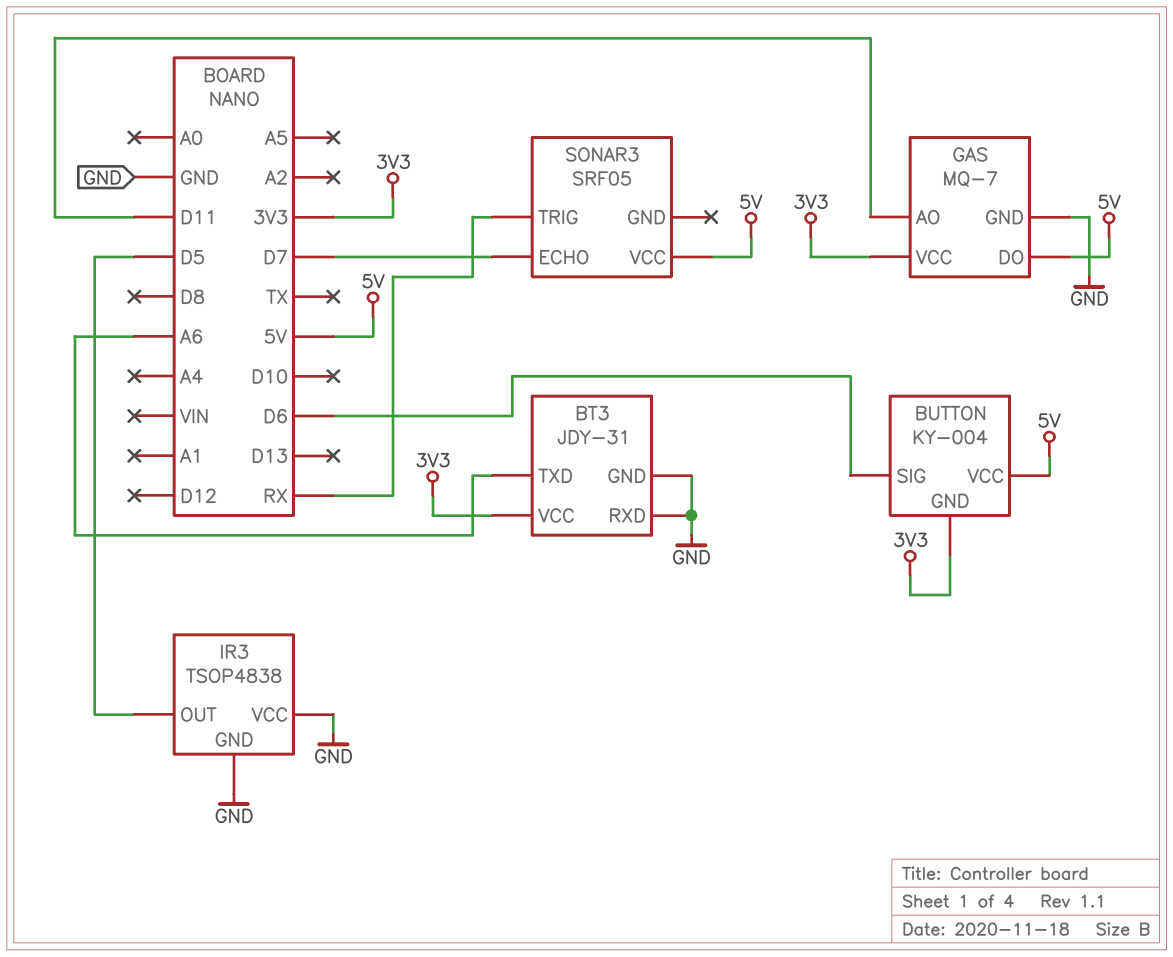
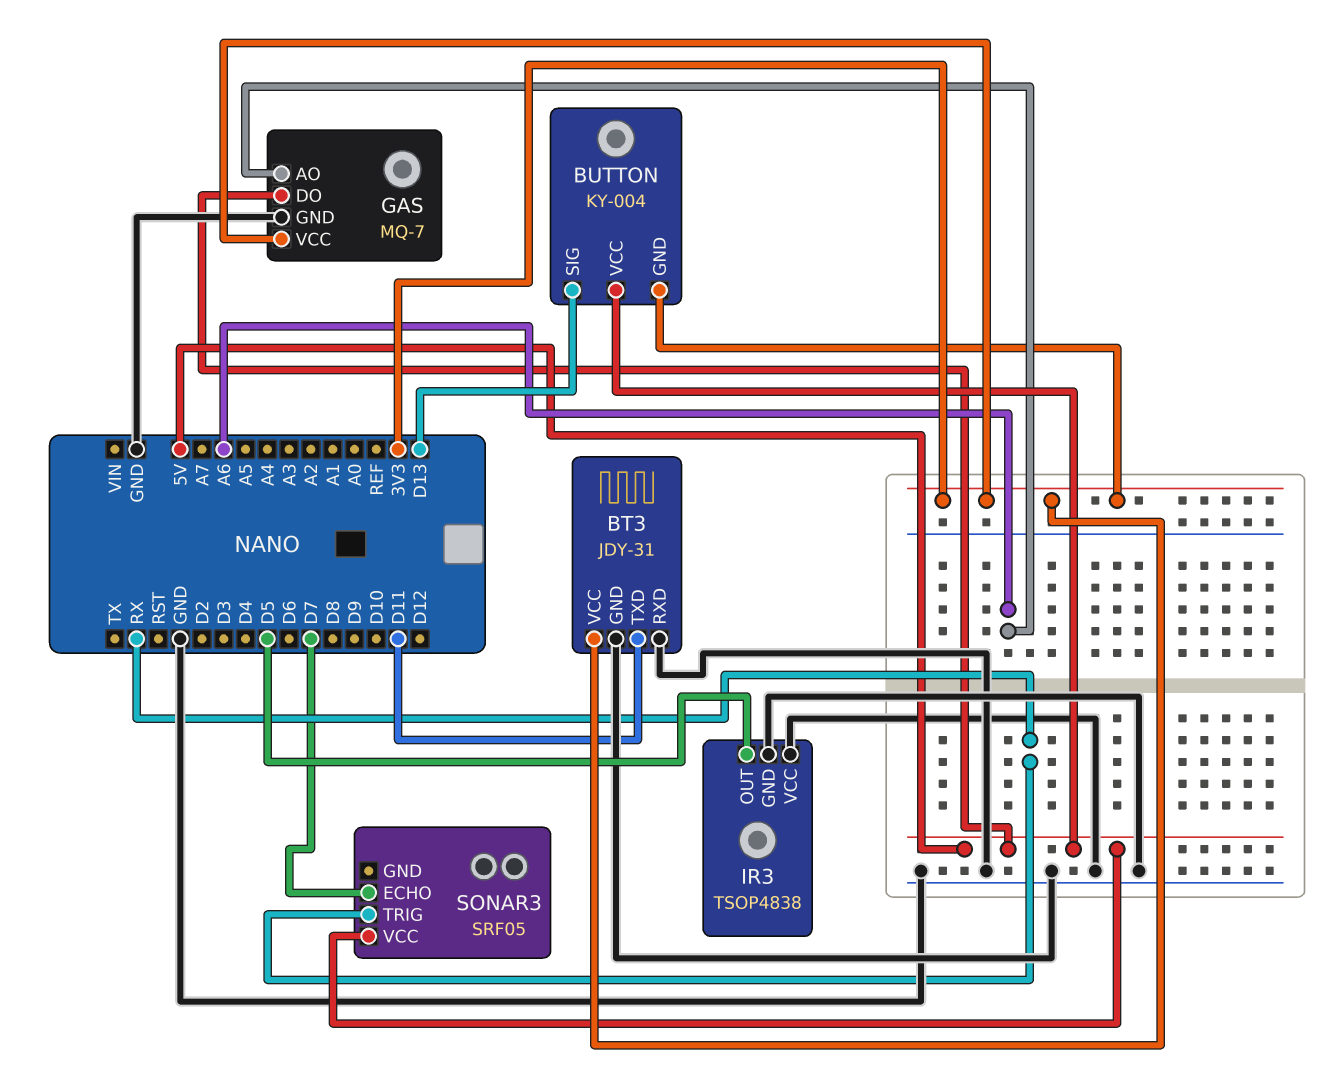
BT3 pin TXD: A6 -> D11
BUTTON pin SIG: D6 -> D13
GAS pin AO: D11 -> A6

